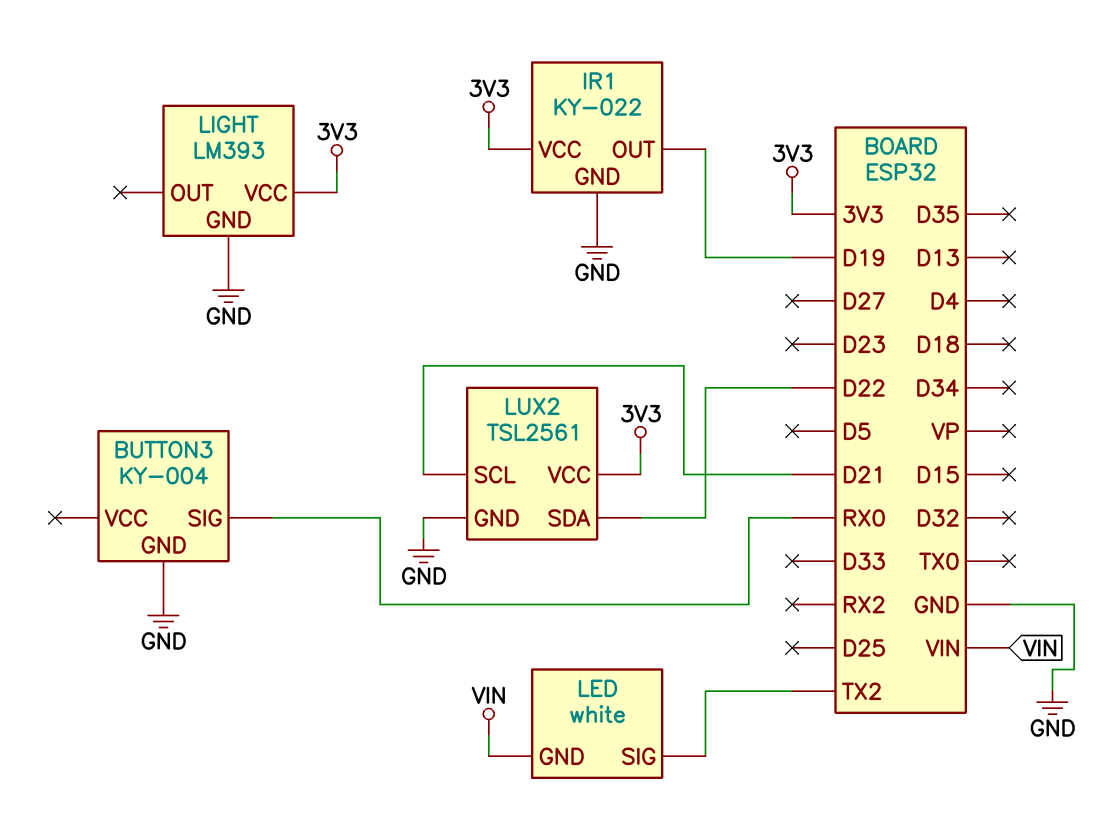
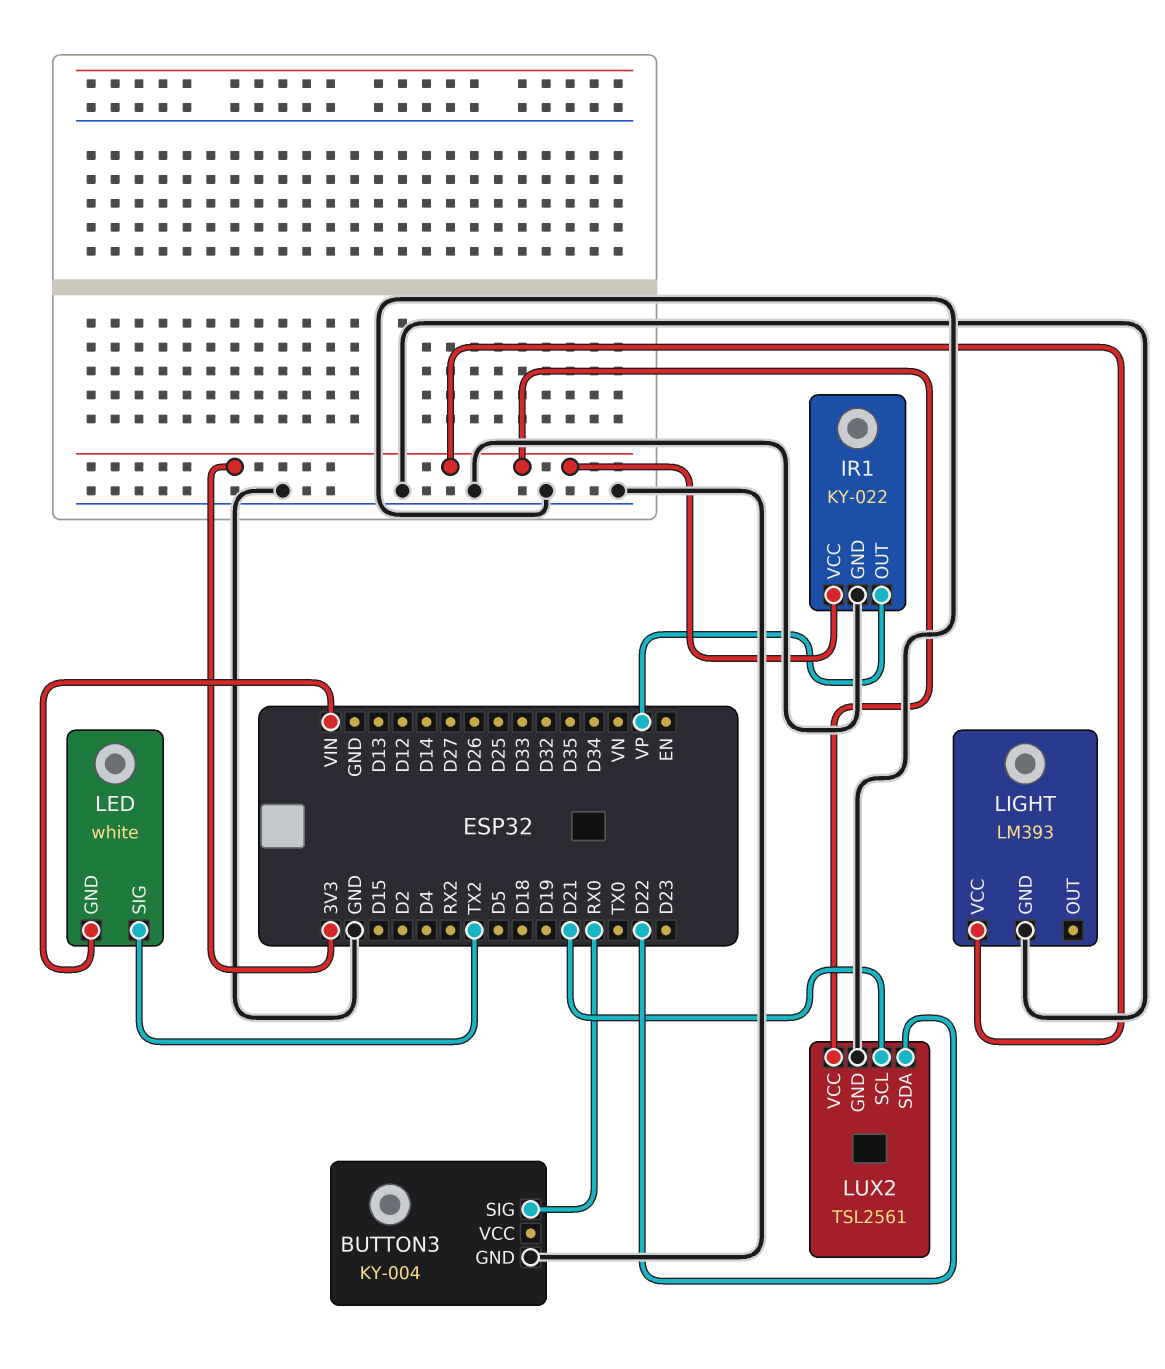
IR1 pin OUT: D19 -> VP

